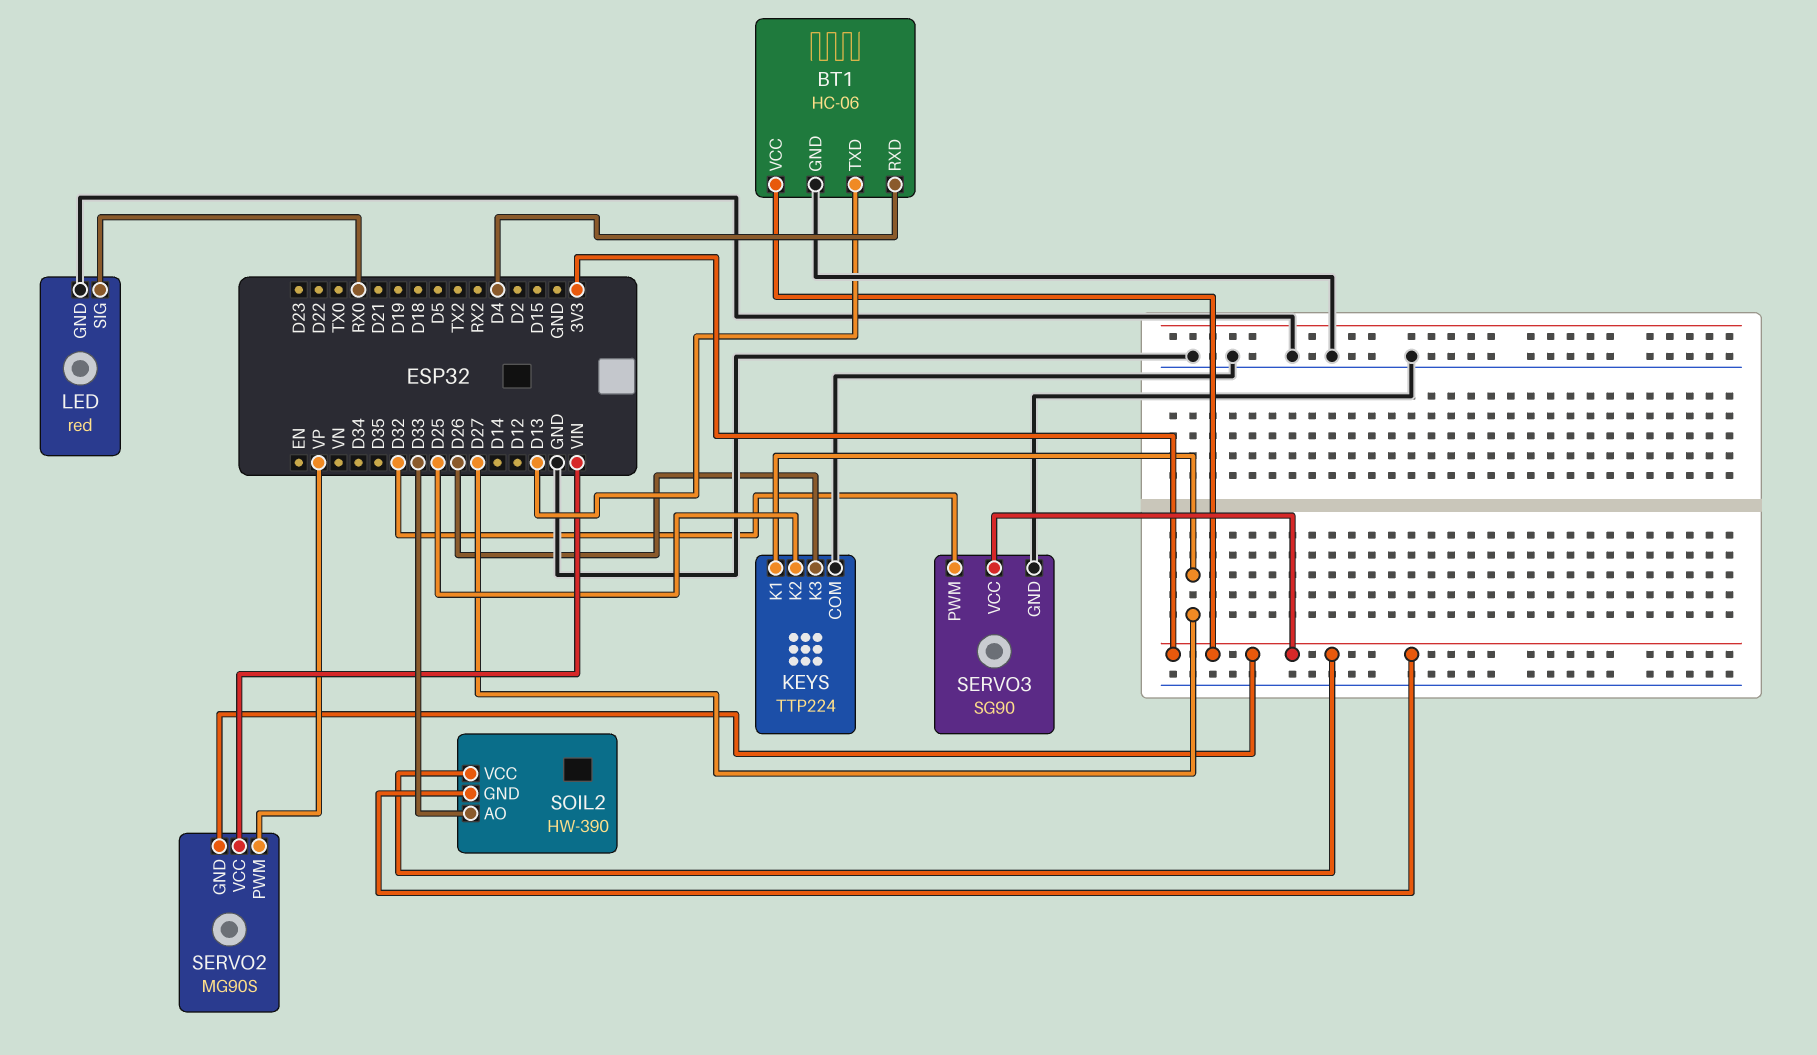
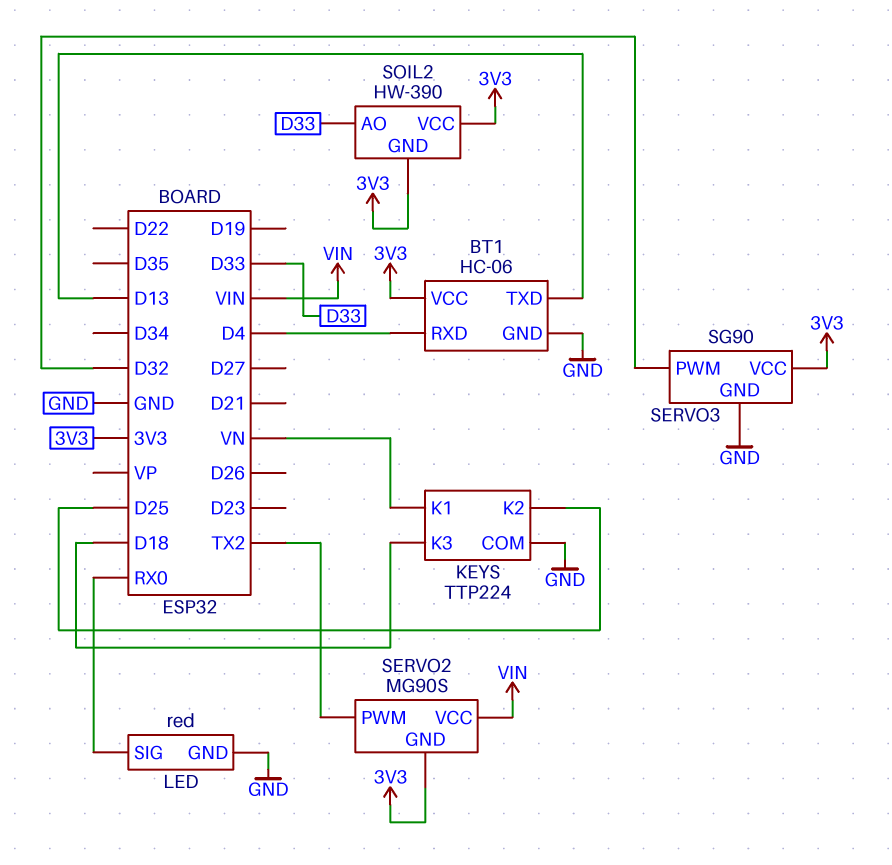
KEYS pin K1: D27 -> VN
KEYS pin K3: D26 -> D18
SERVO2 pin PWM: VP -> TX2

